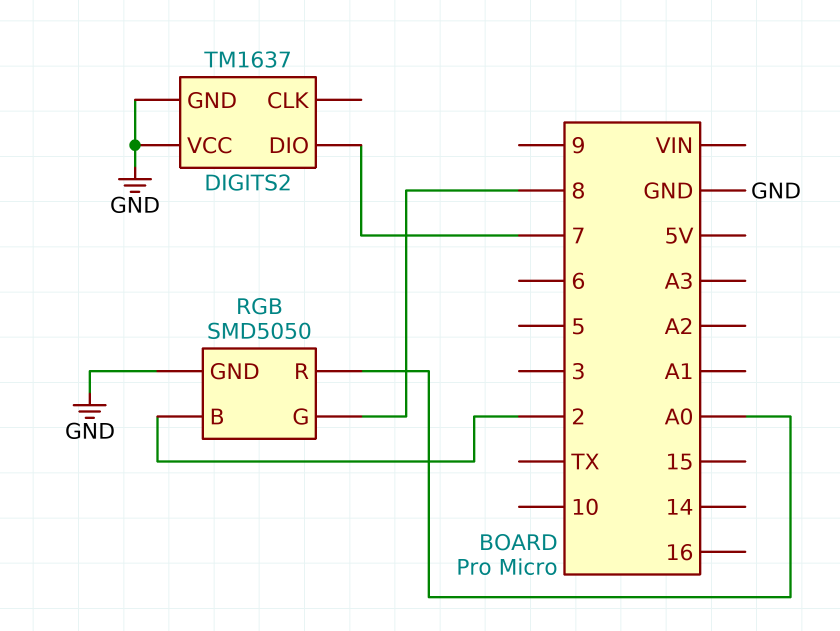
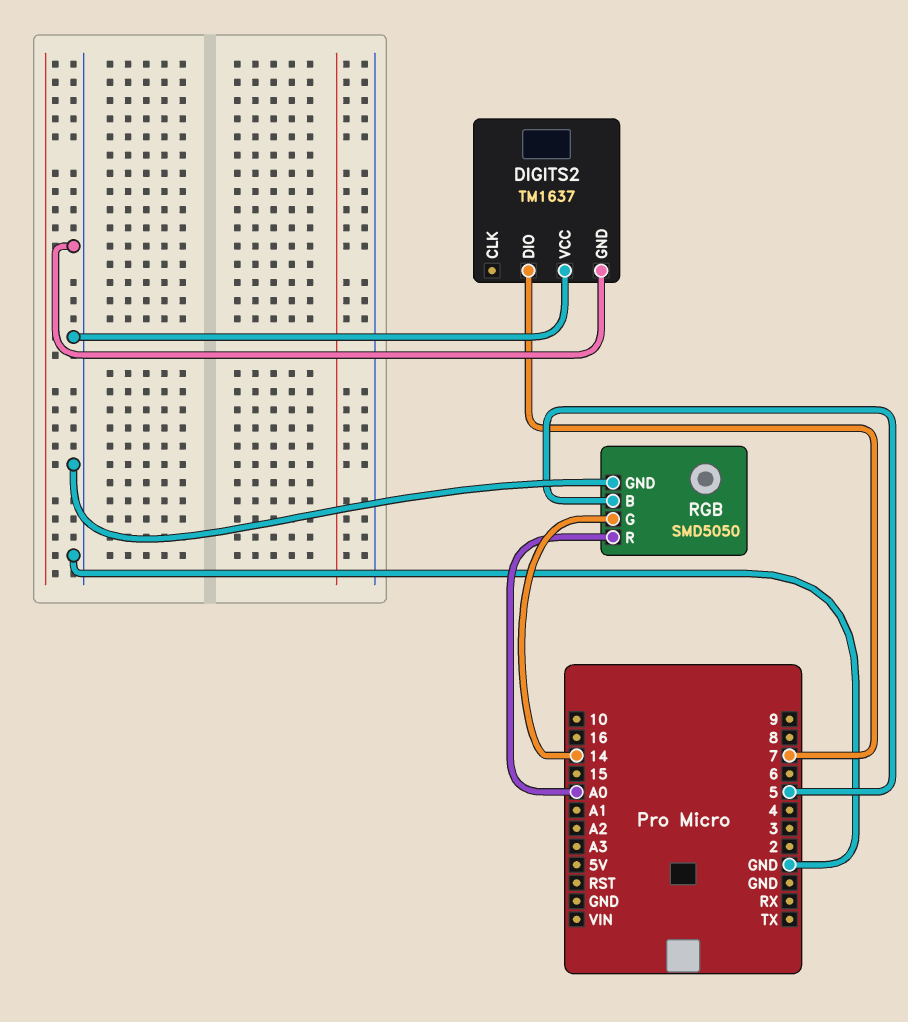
RGB pin B: 2 -> 5
RGB pin G: 8 -> 14

